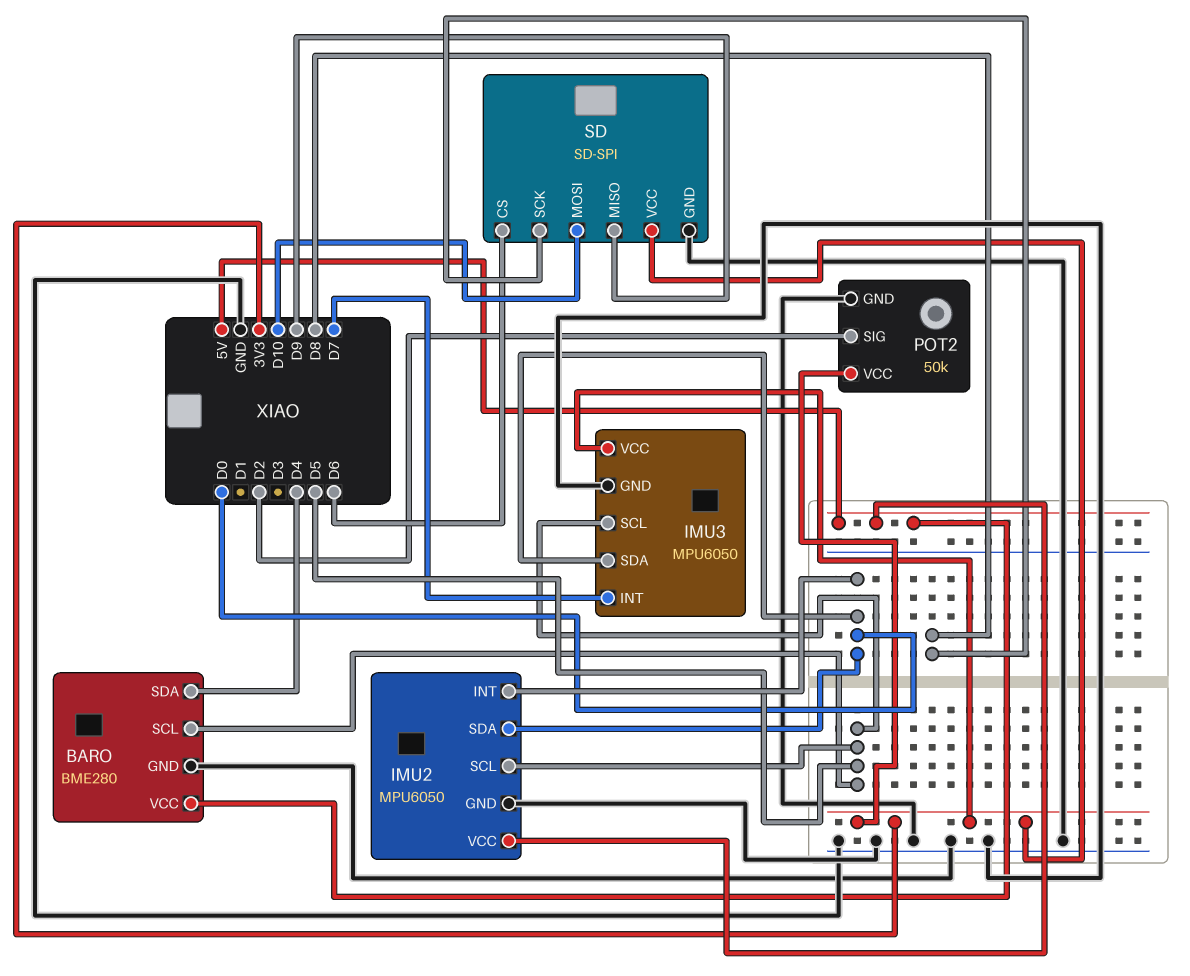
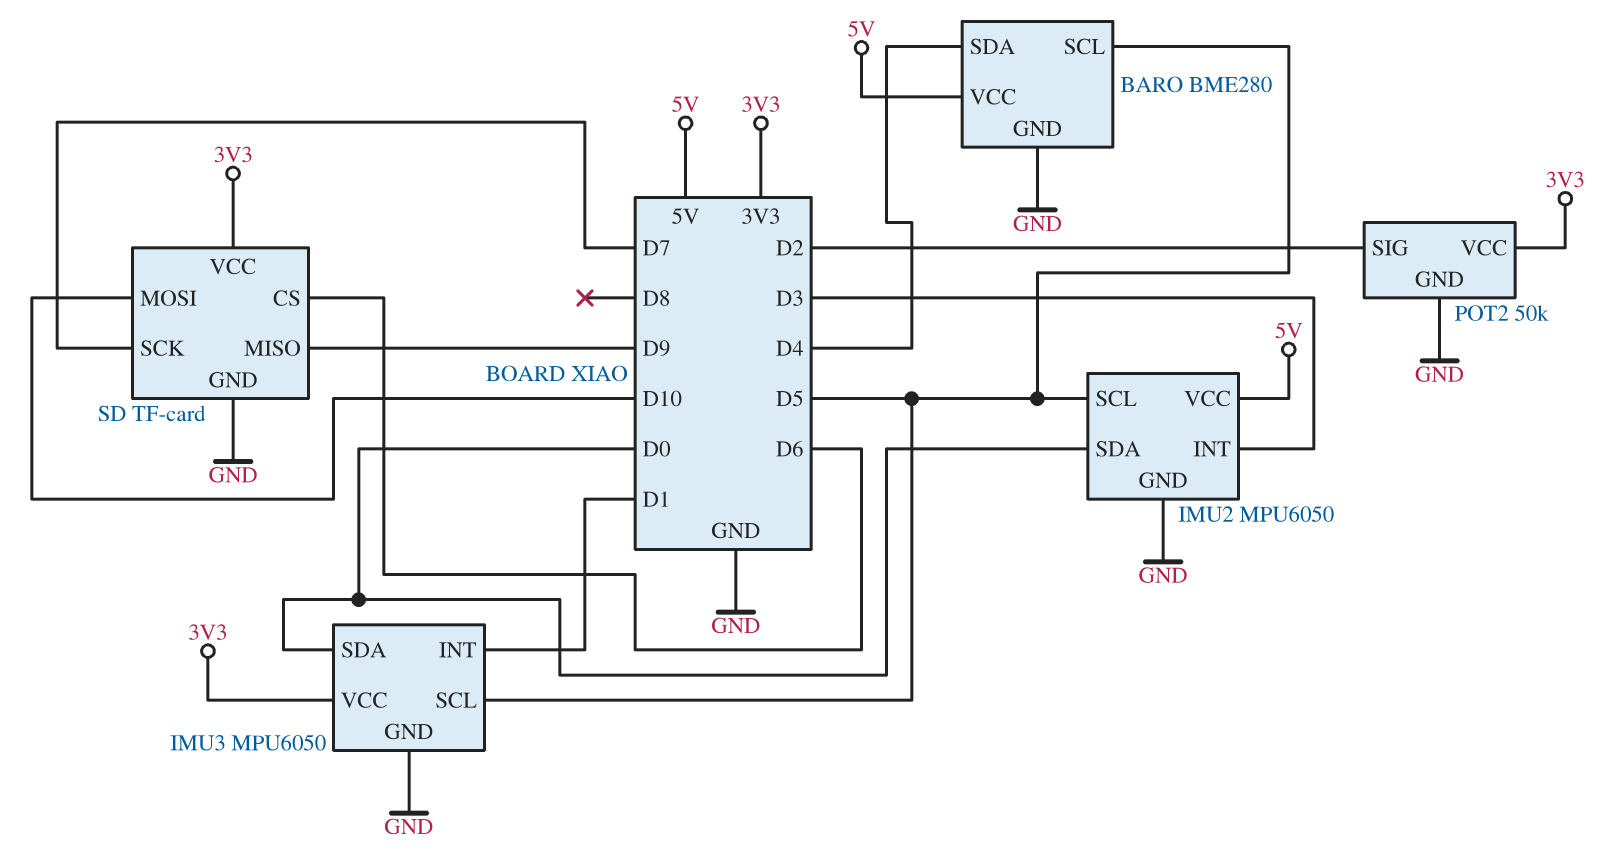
IMU2 pin INT: D0 -> D3
IMU3 pin INT: D7 -> D1
SD: SD-SPI -> TF-card
SD pin SCK: D8 -> D7

